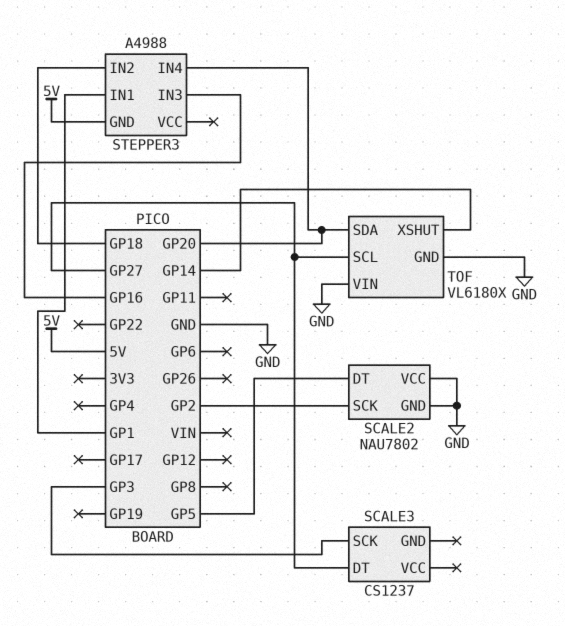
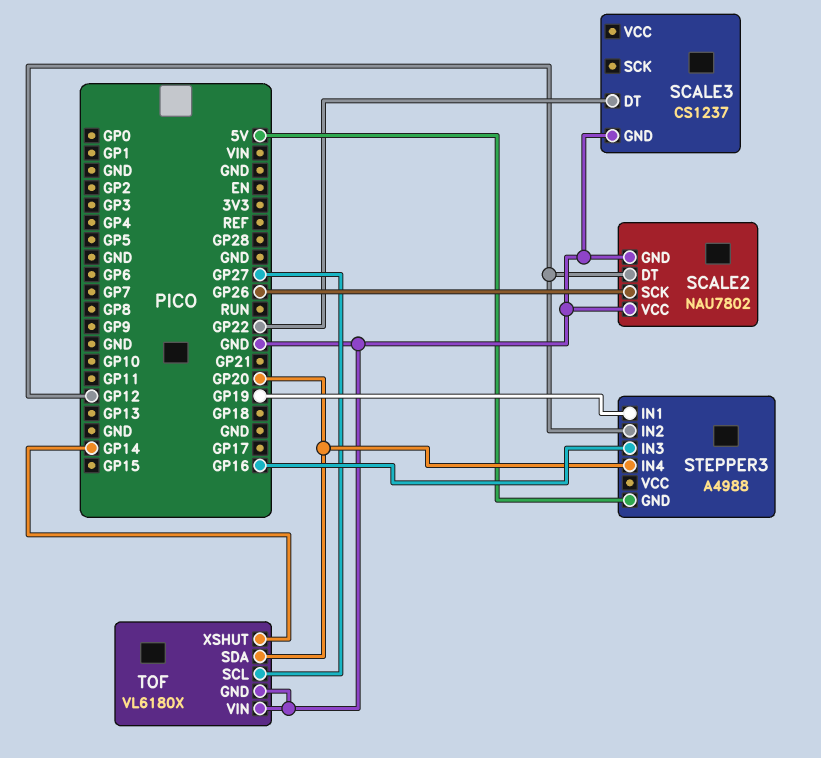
SCALE2 pin DT: GP5 -> GP12
SCALE2 pin SCK: GP2 -> GP26
SCALE3 pin DT: GP27 -> GP22
SCALE3 pin GND: none -> GND
SCALE3 pin SCK: GP3 -> none
STEPPER3 pin IN1: GP1 -> GP19
STEPPER3 pin IN2: GP18 -> GP12

